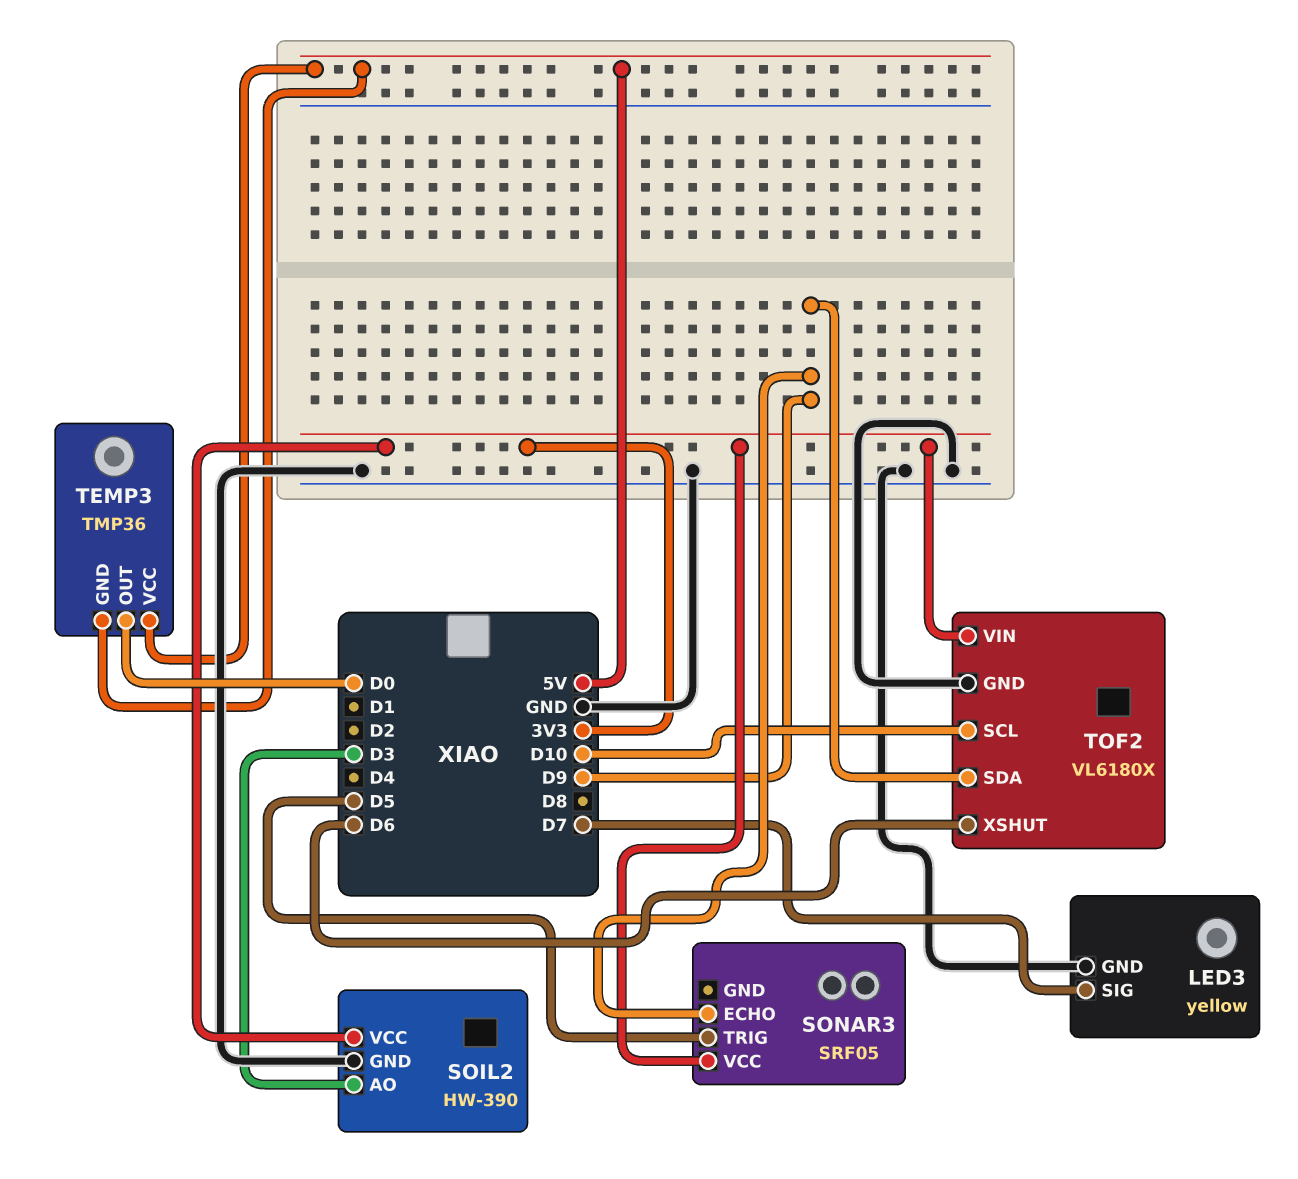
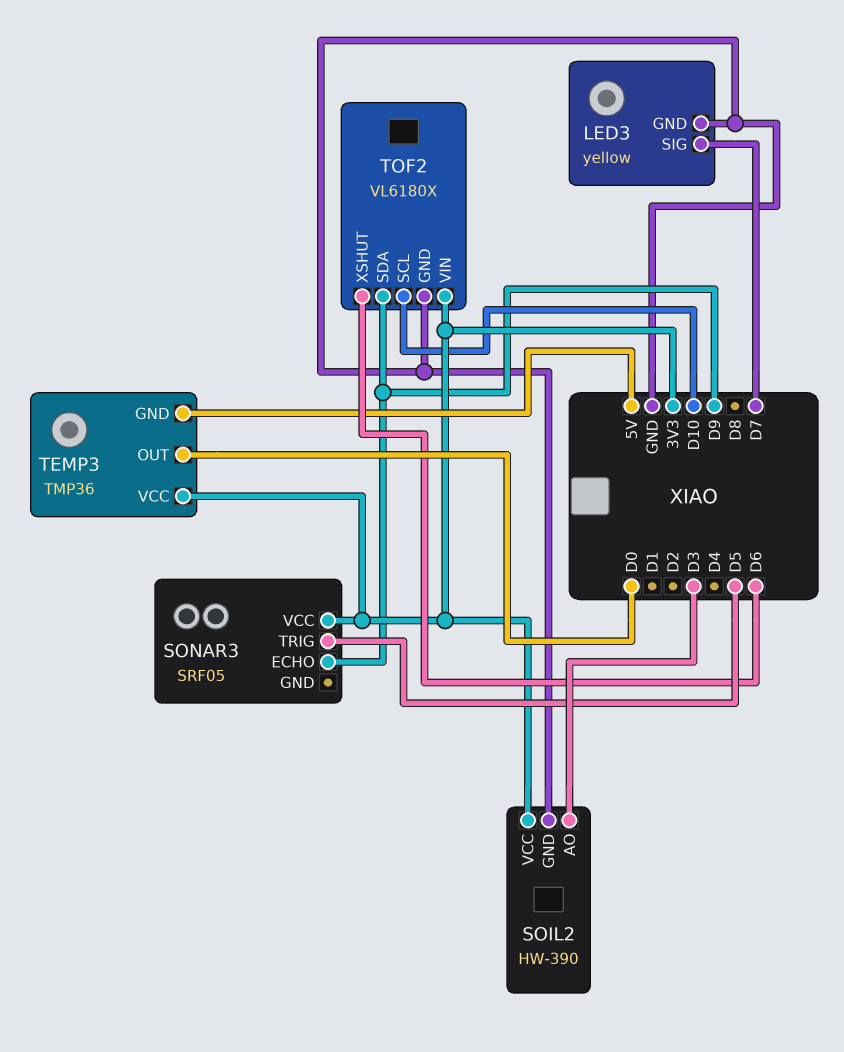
TEMP3 pin VCC: 5V -> 3V3

